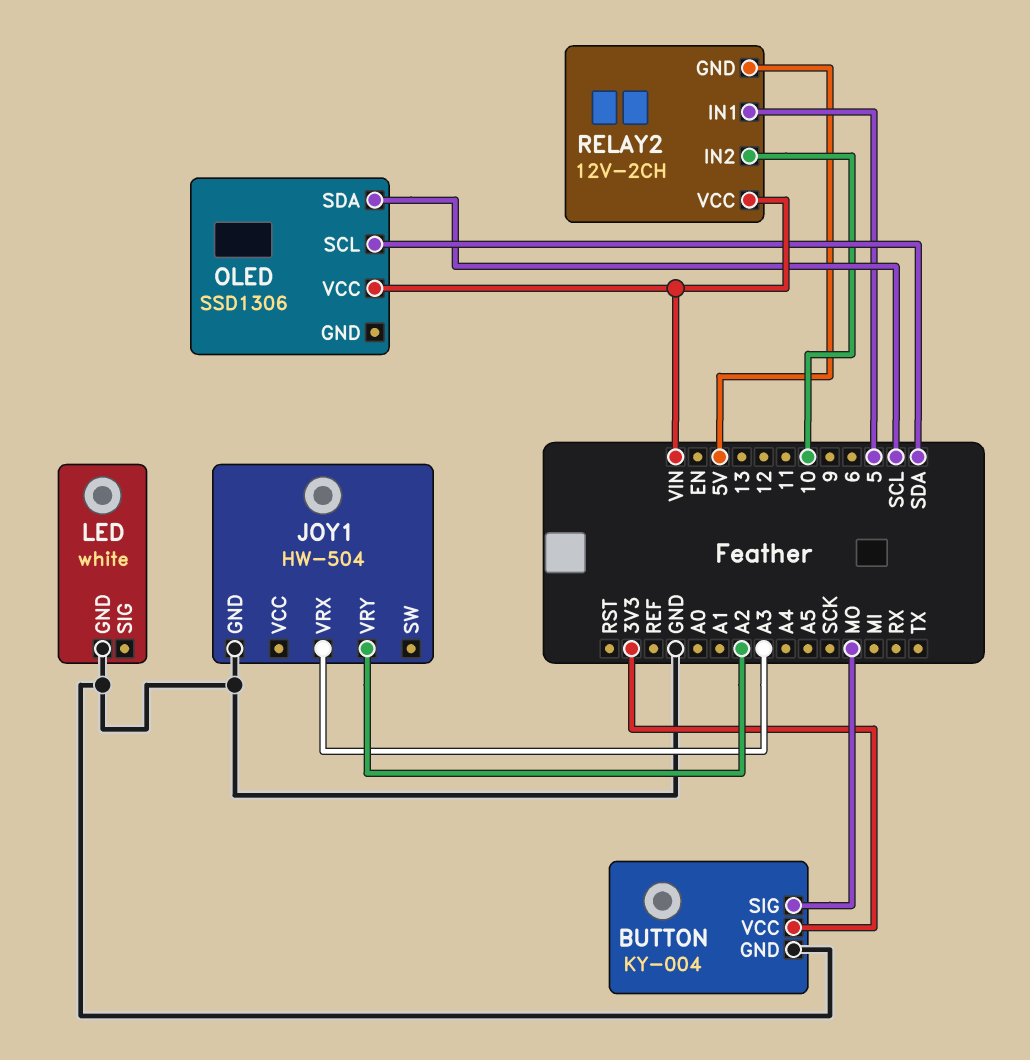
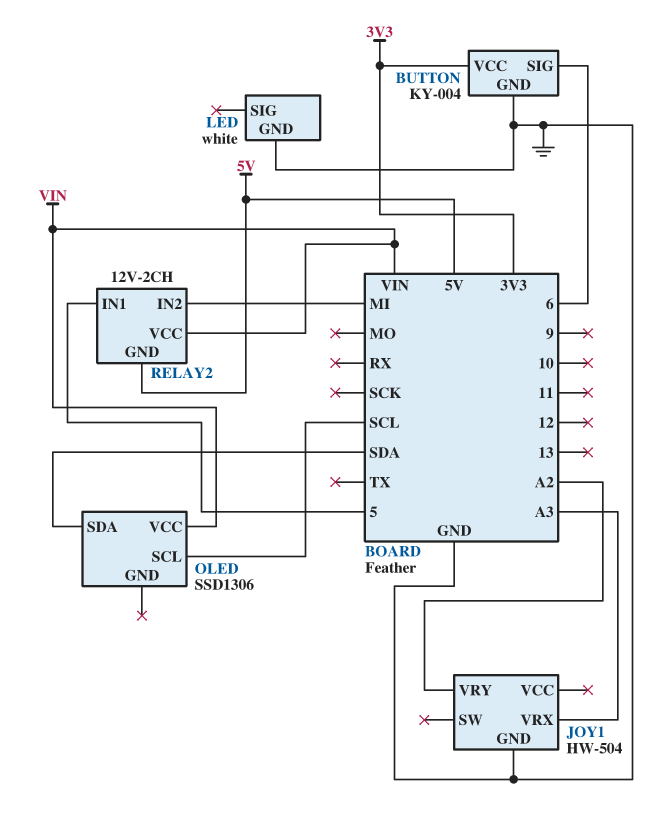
BUTTON pin SIG: MO -> 6
OLED pin SCL: SDA -> SCL
OLED pin SDA: SCL -> SDA
RELAY2 pin IN2: 10 -> MI

